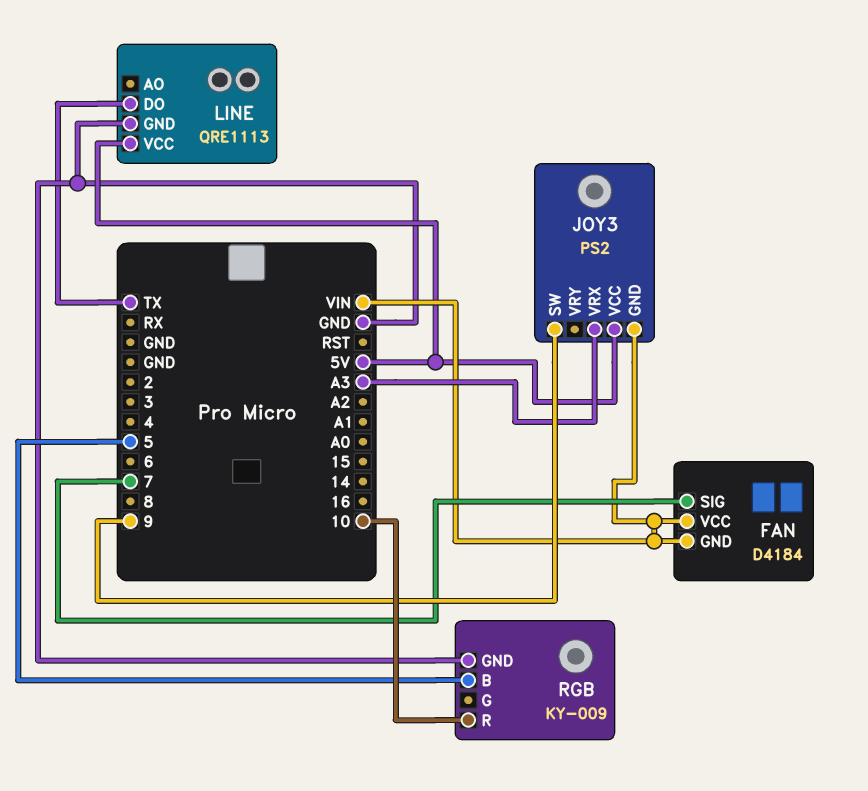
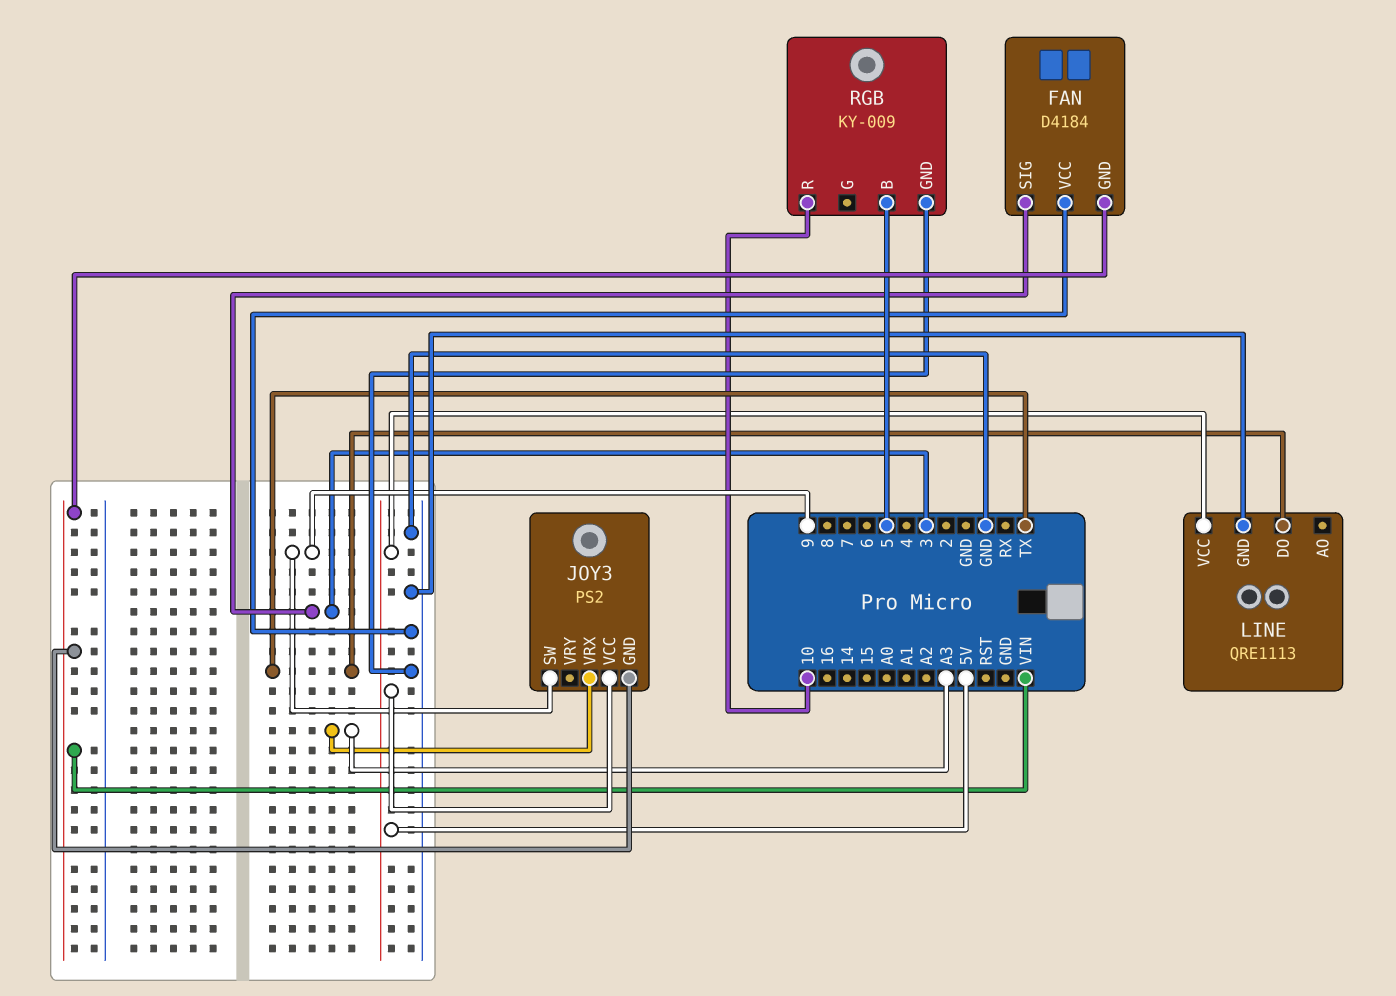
FAN pin SIG: 7 -> 3
FAN pin VCC: VIN -> GND

